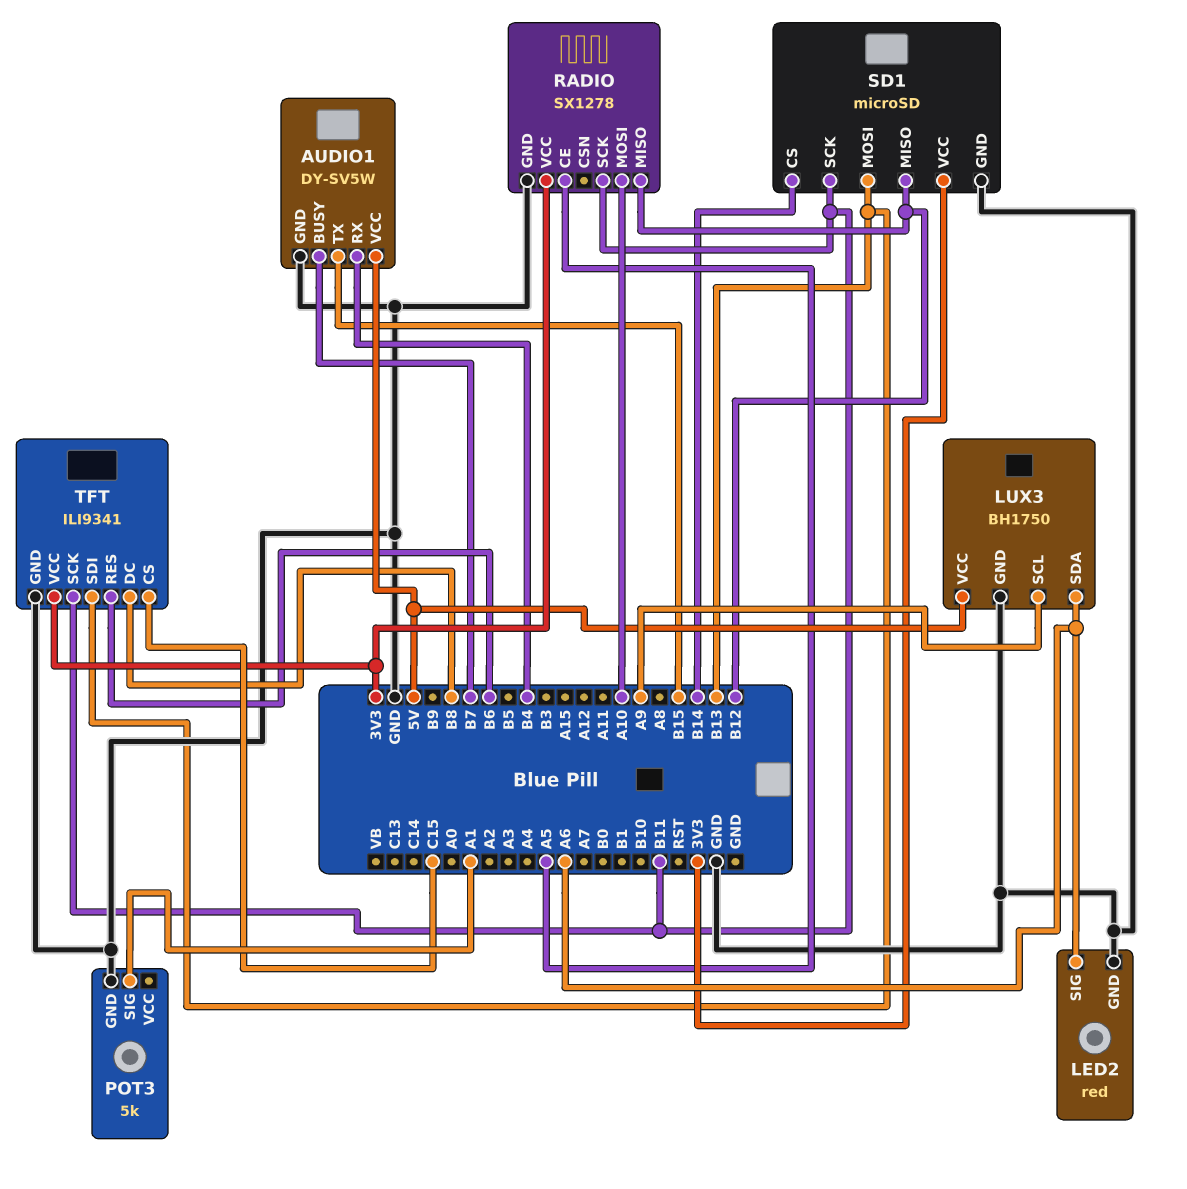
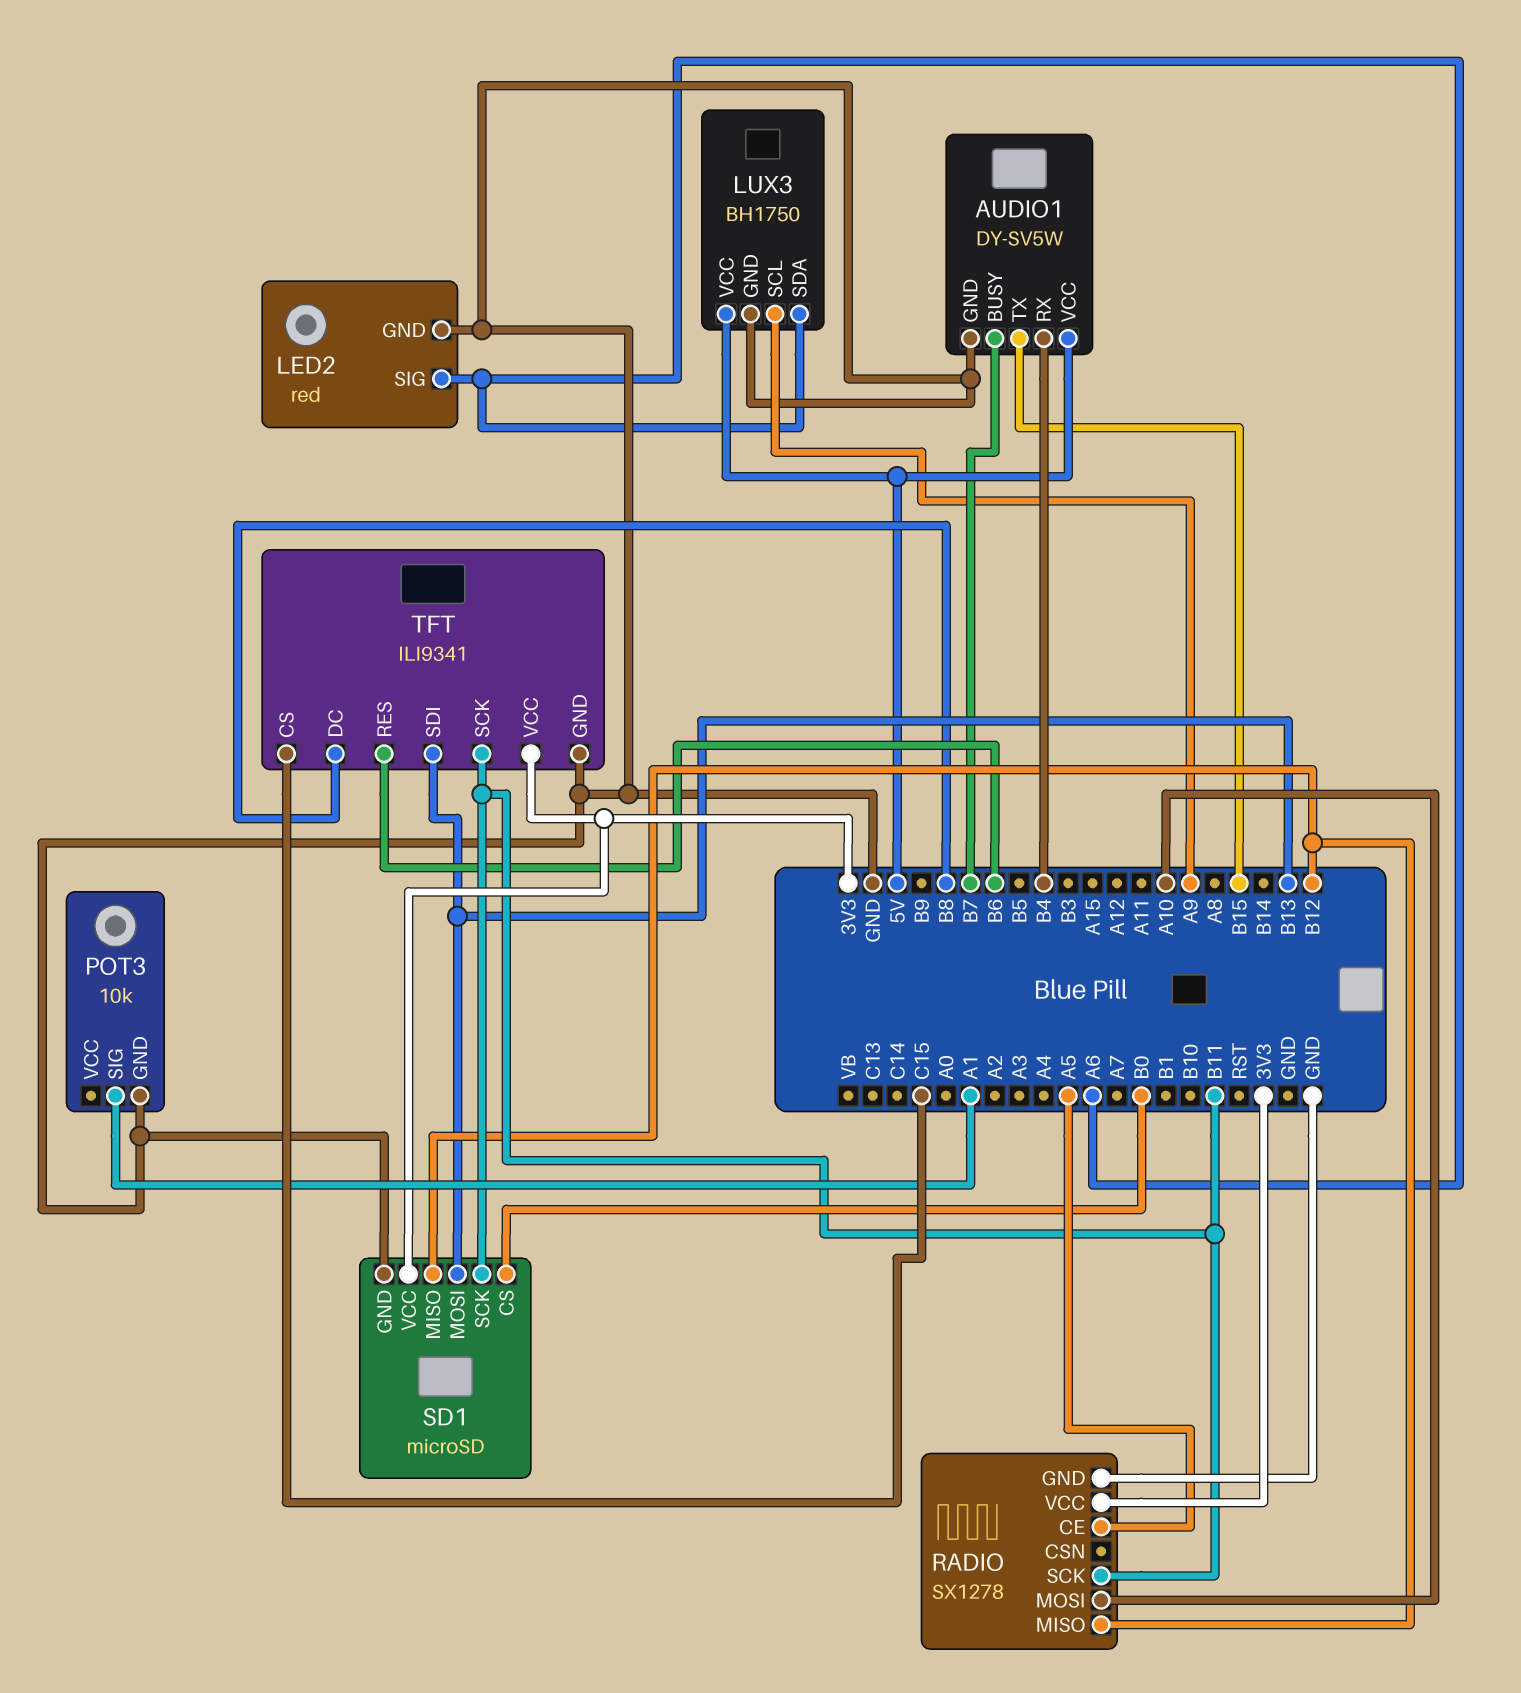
POT3: 5k -> 10k
SD1 pin CS: B14 -> B0

